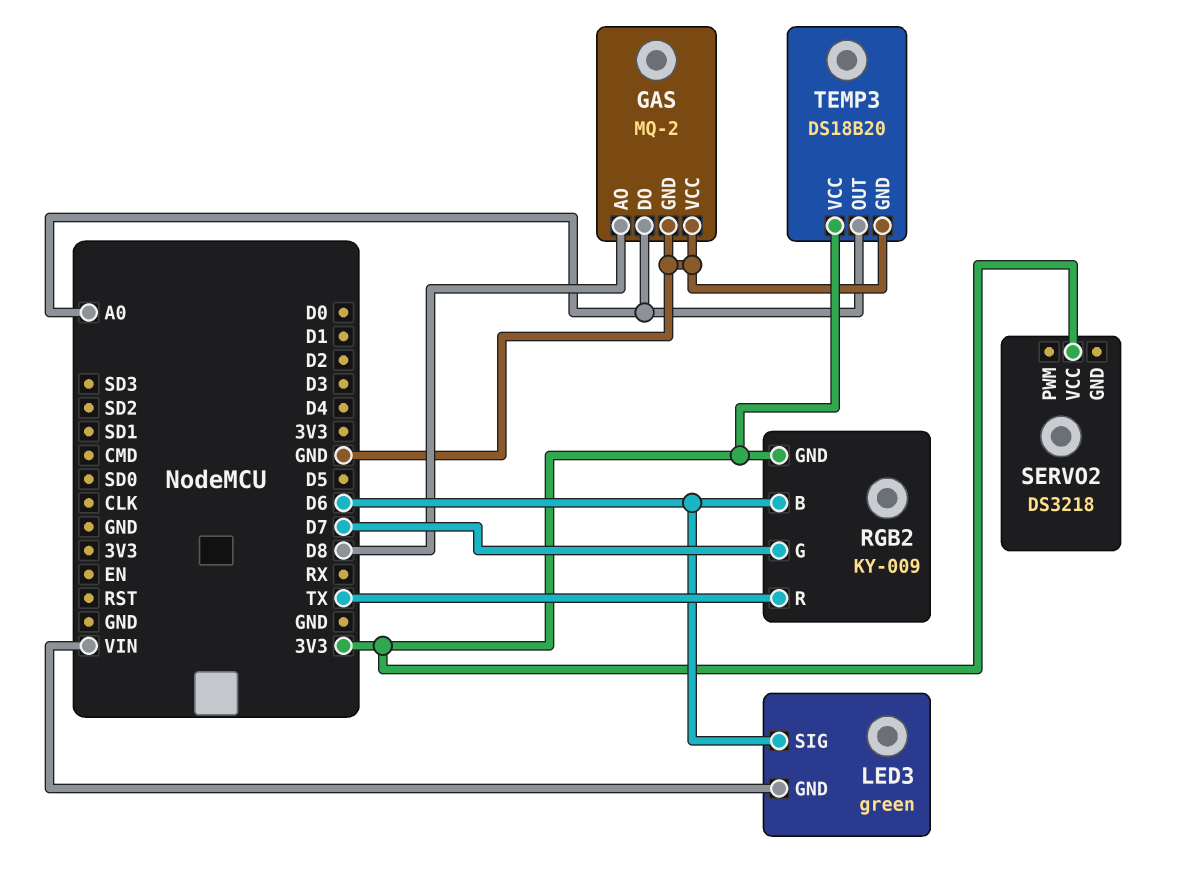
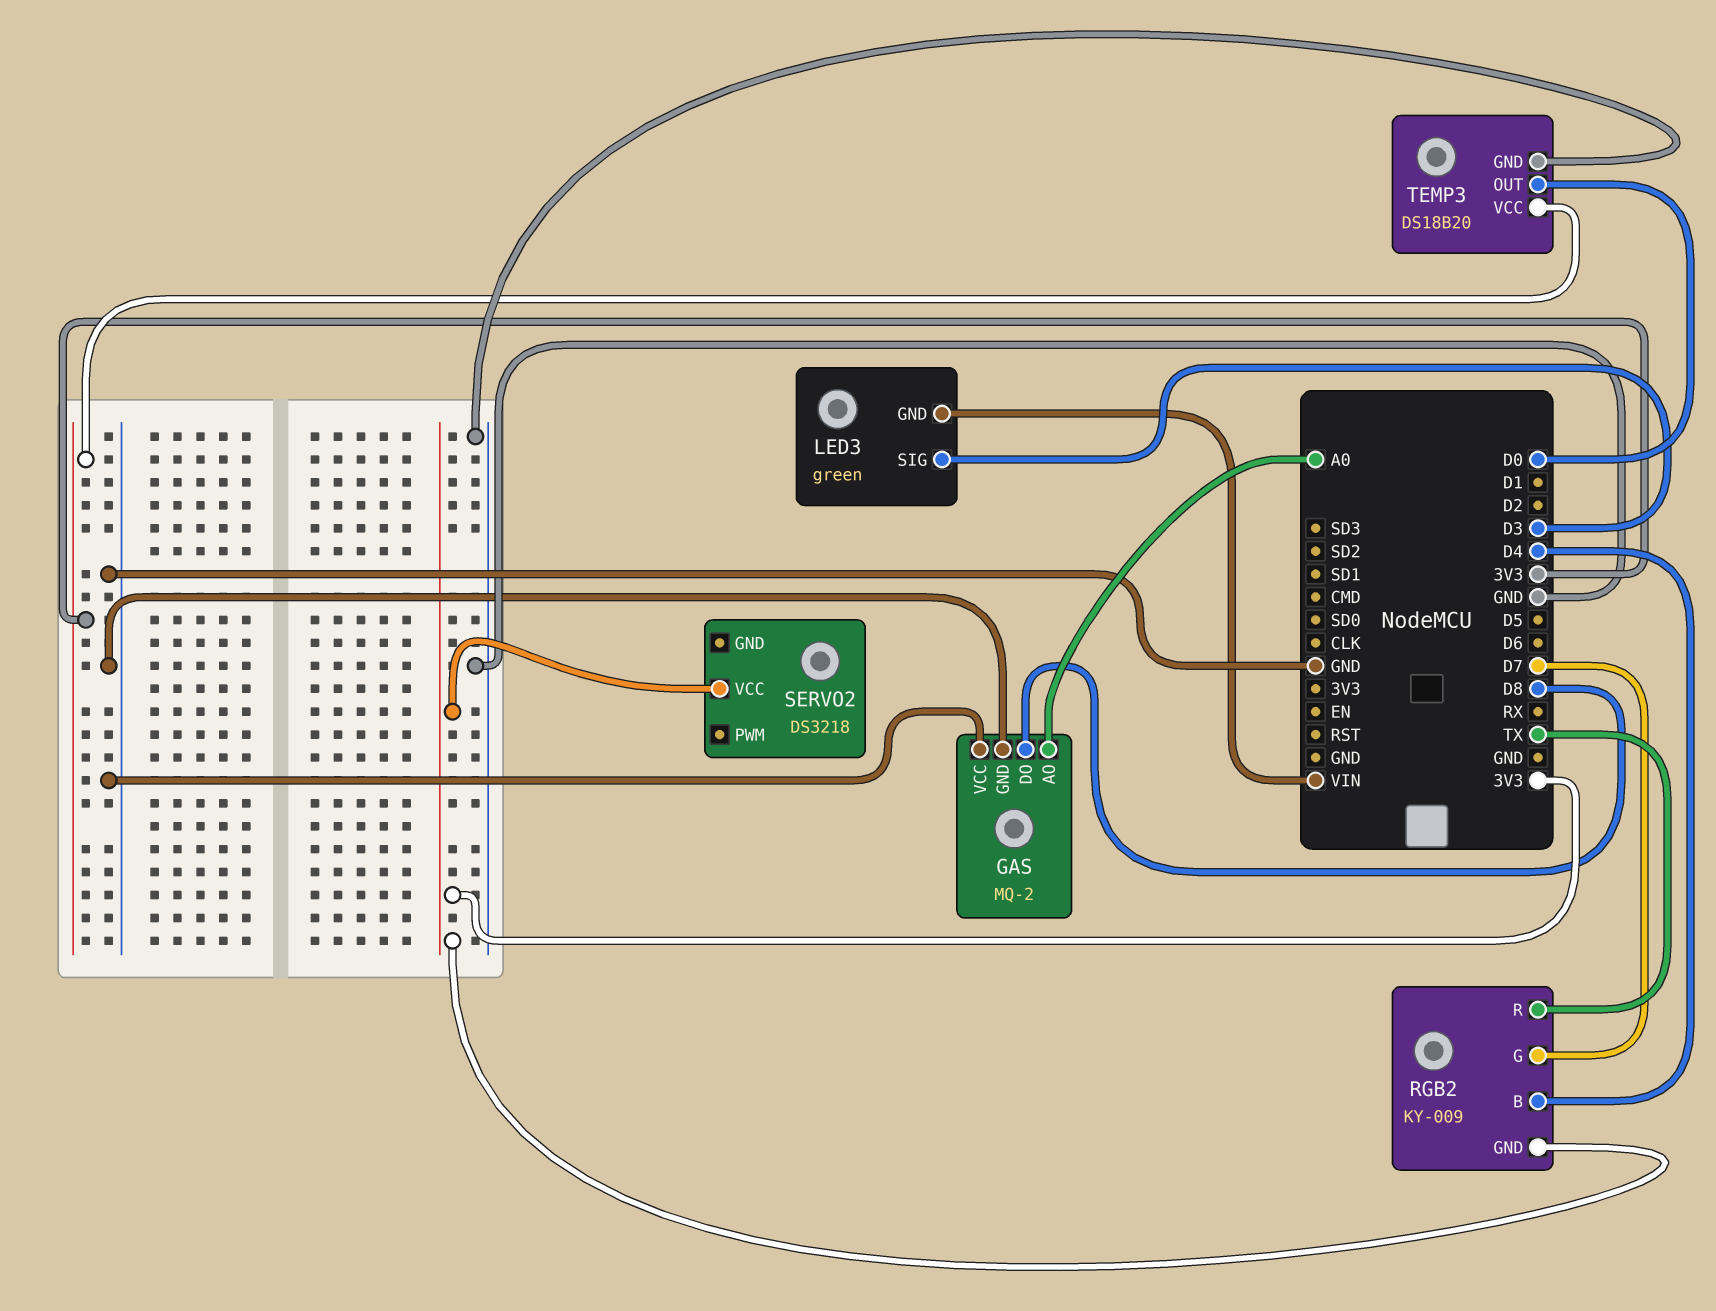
GAS pin AO: D8 -> A0
GAS pin DO: A0 -> D8
LED3 pin SIG: D6 -> D3
RGB2 pin B: D6 -> D4
TEMP3 pin OUT: A0 -> D0

